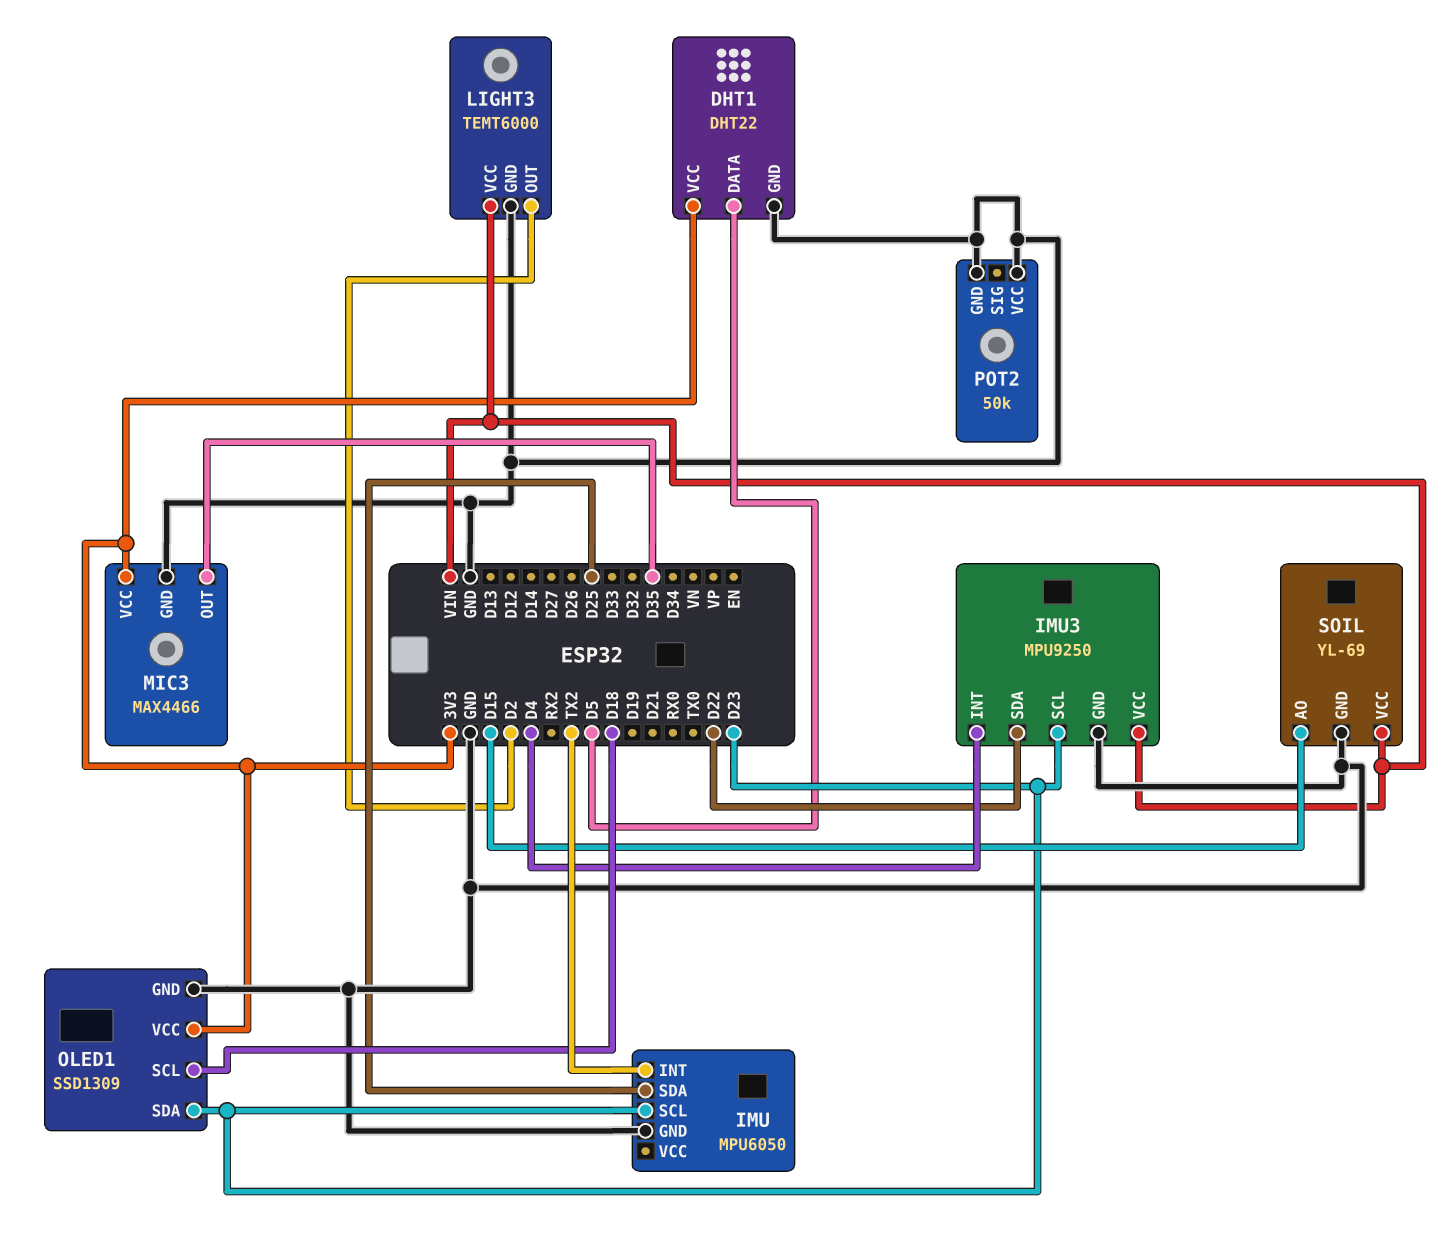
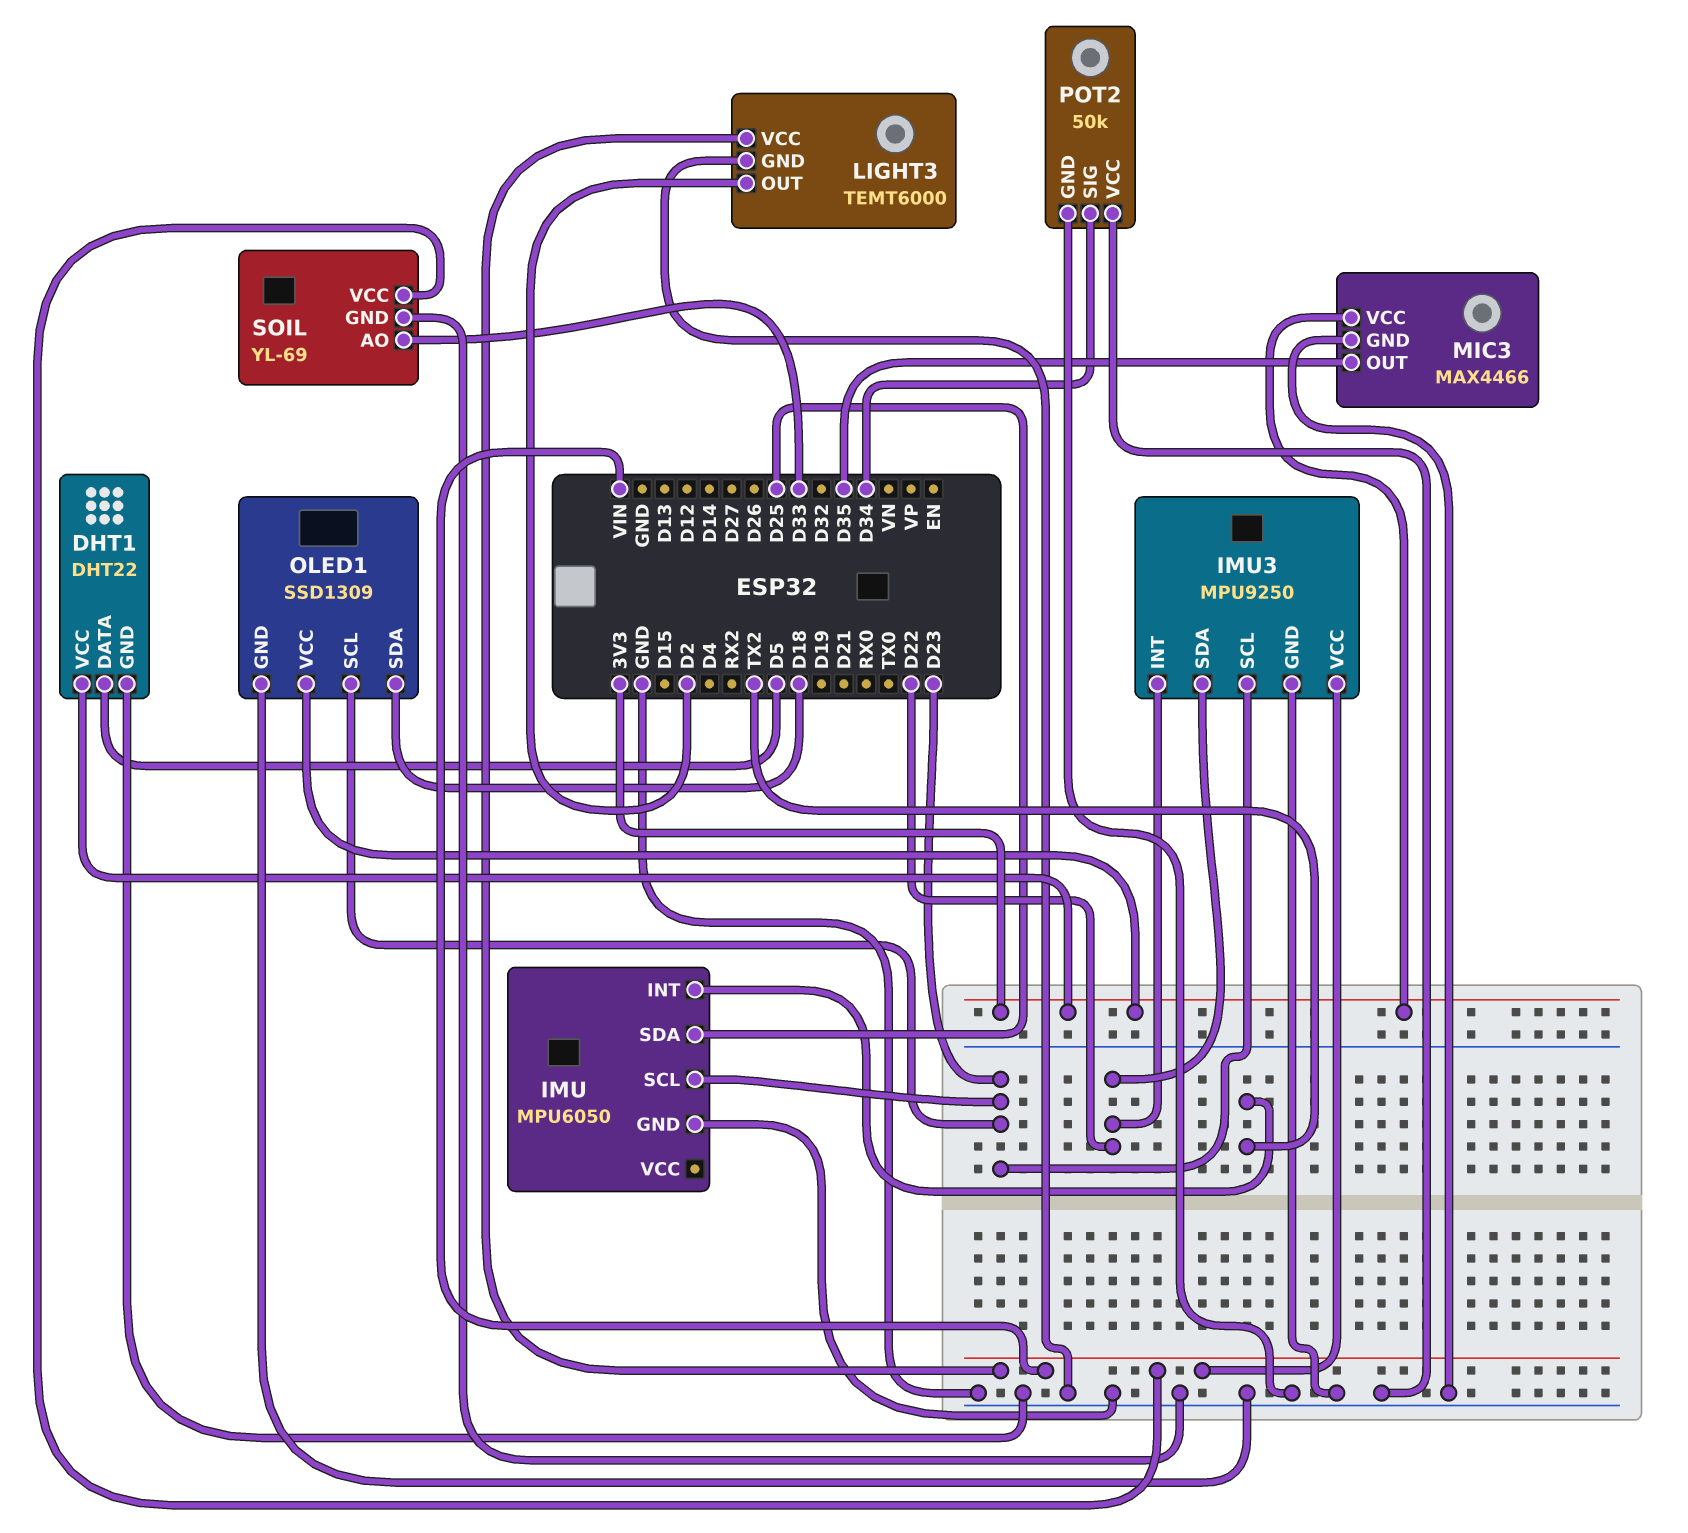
IMU3 pin INT: D4 -> D22
OLED1 pin SCL: D18 -> D23
OLED1 pin SDA: D23 -> D18
POT2 pin SIG: none -> D34
SOIL pin AO: D15 -> D33

